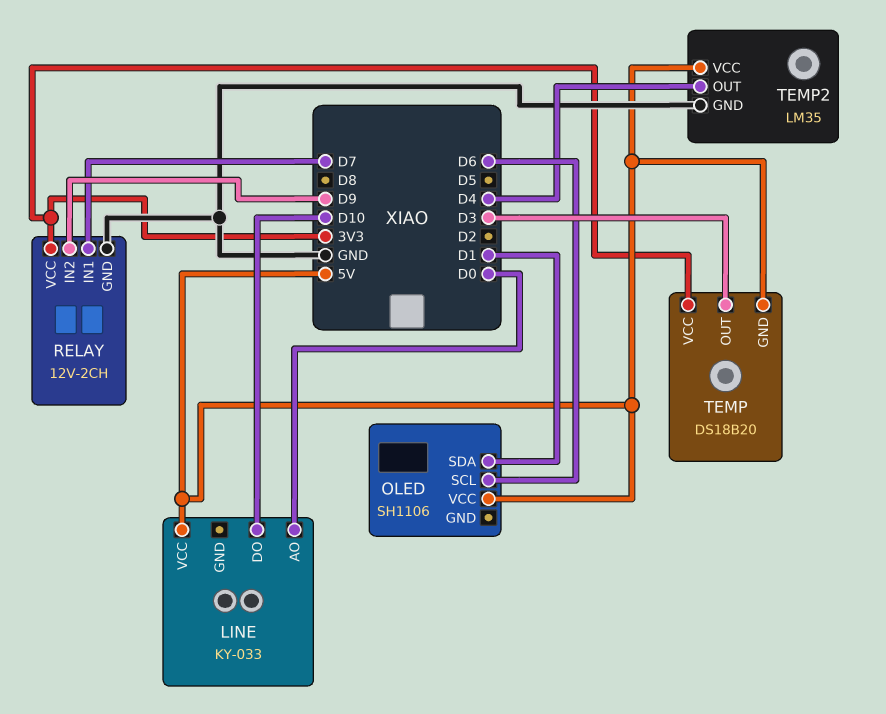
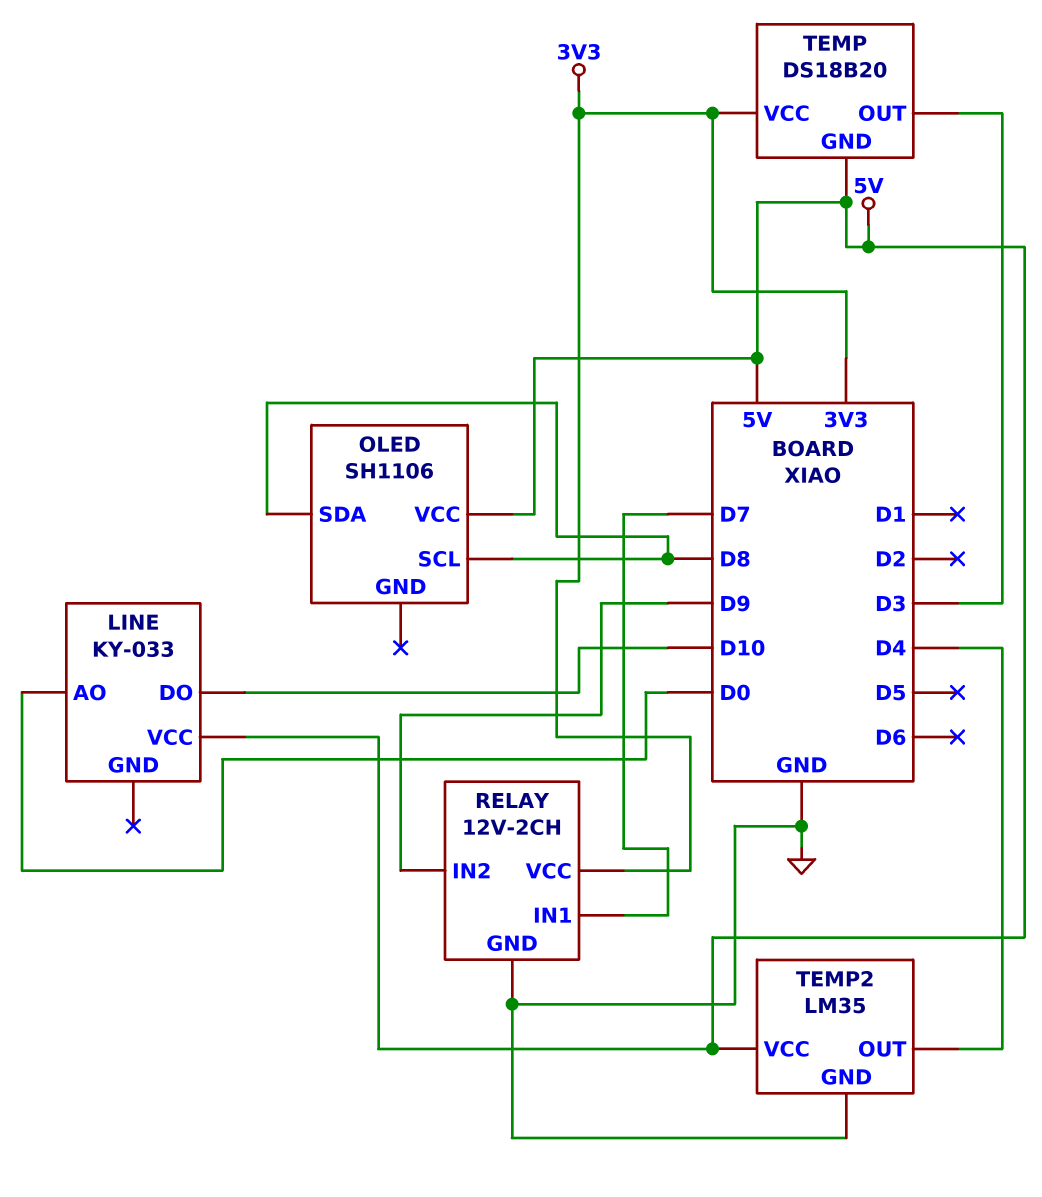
OLED pin SCL: D6 -> D8
OLED pin SDA: D1 -> D8

